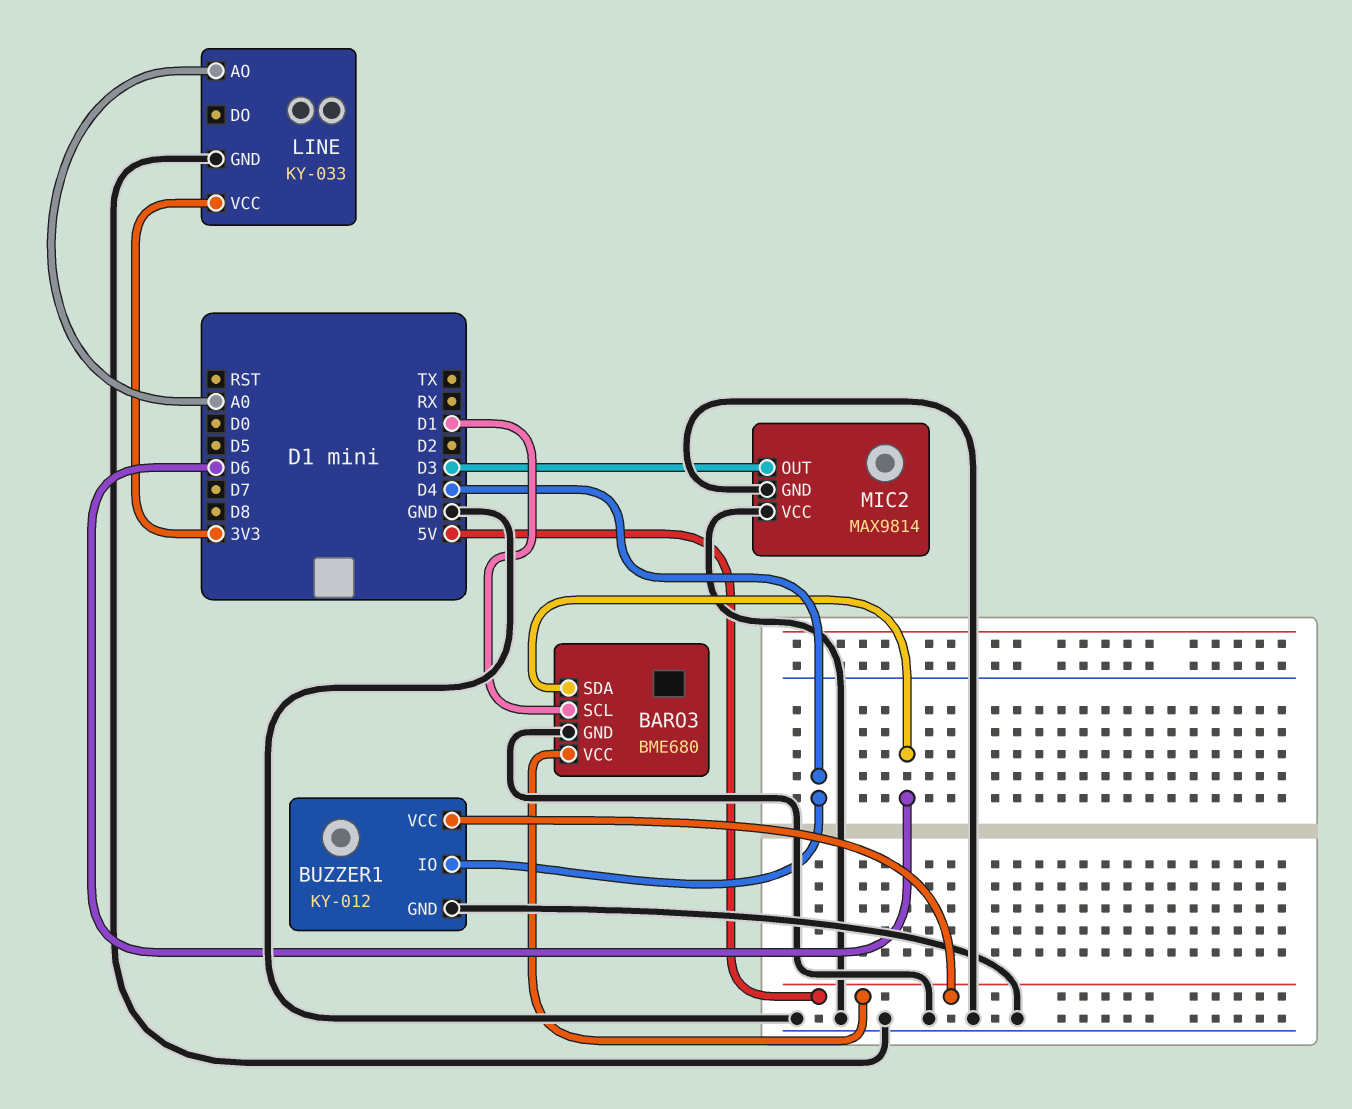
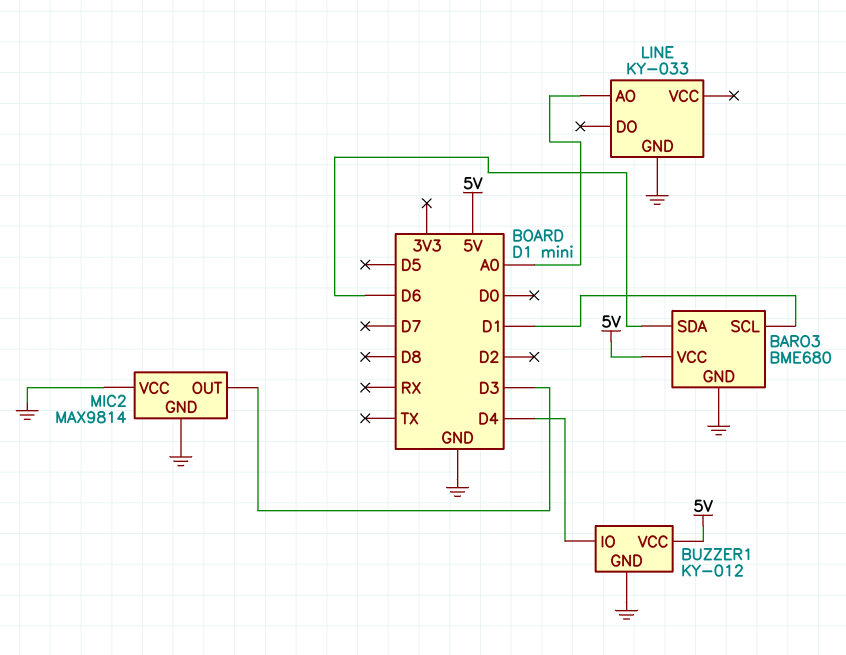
LINE pin VCC: 3V3 -> none

